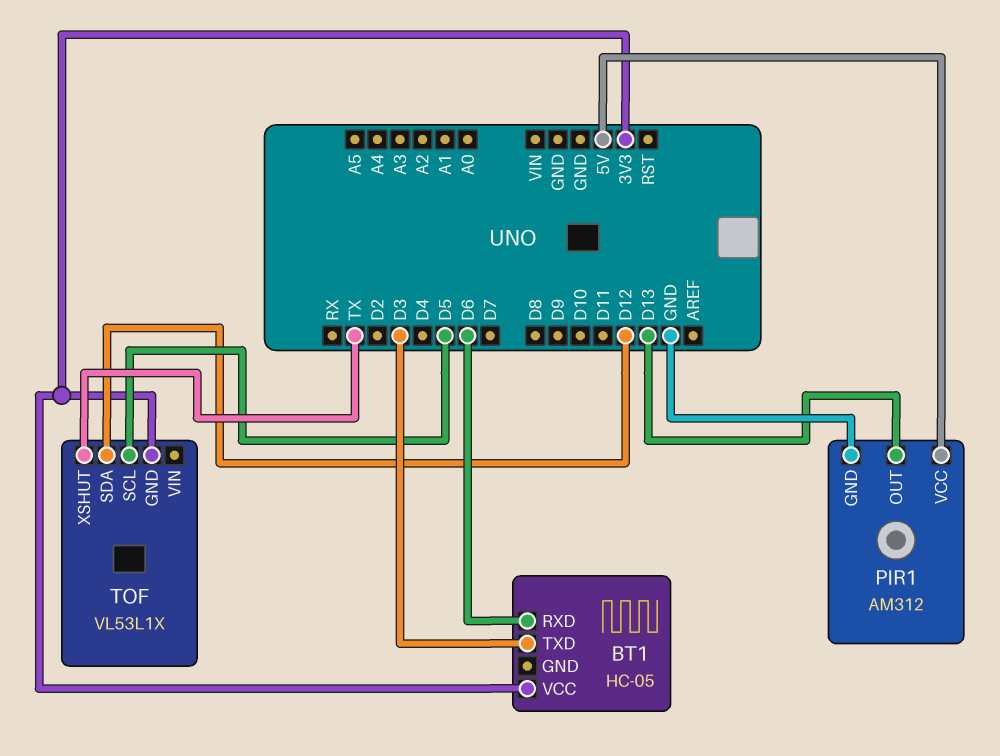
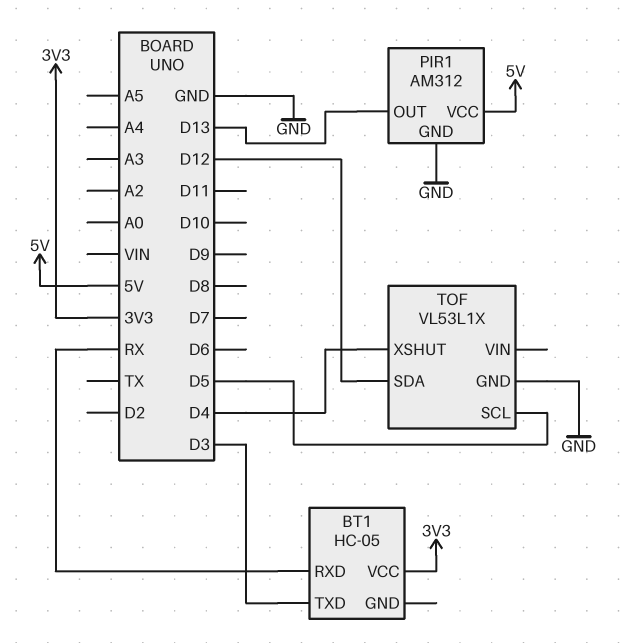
BT1 pin RXD: D6 -> RX
TOF pin GND: 3V3 -> GND
TOF pin XSHUT: TX -> D4

